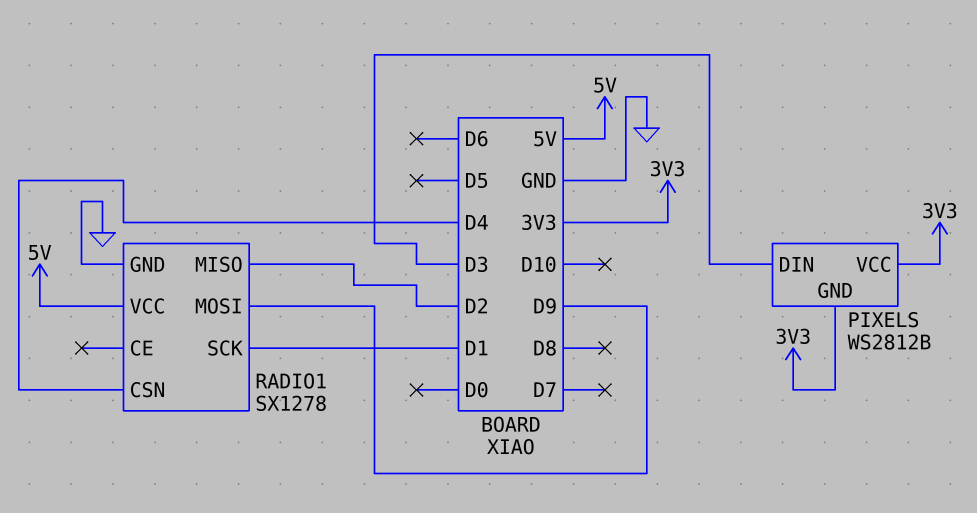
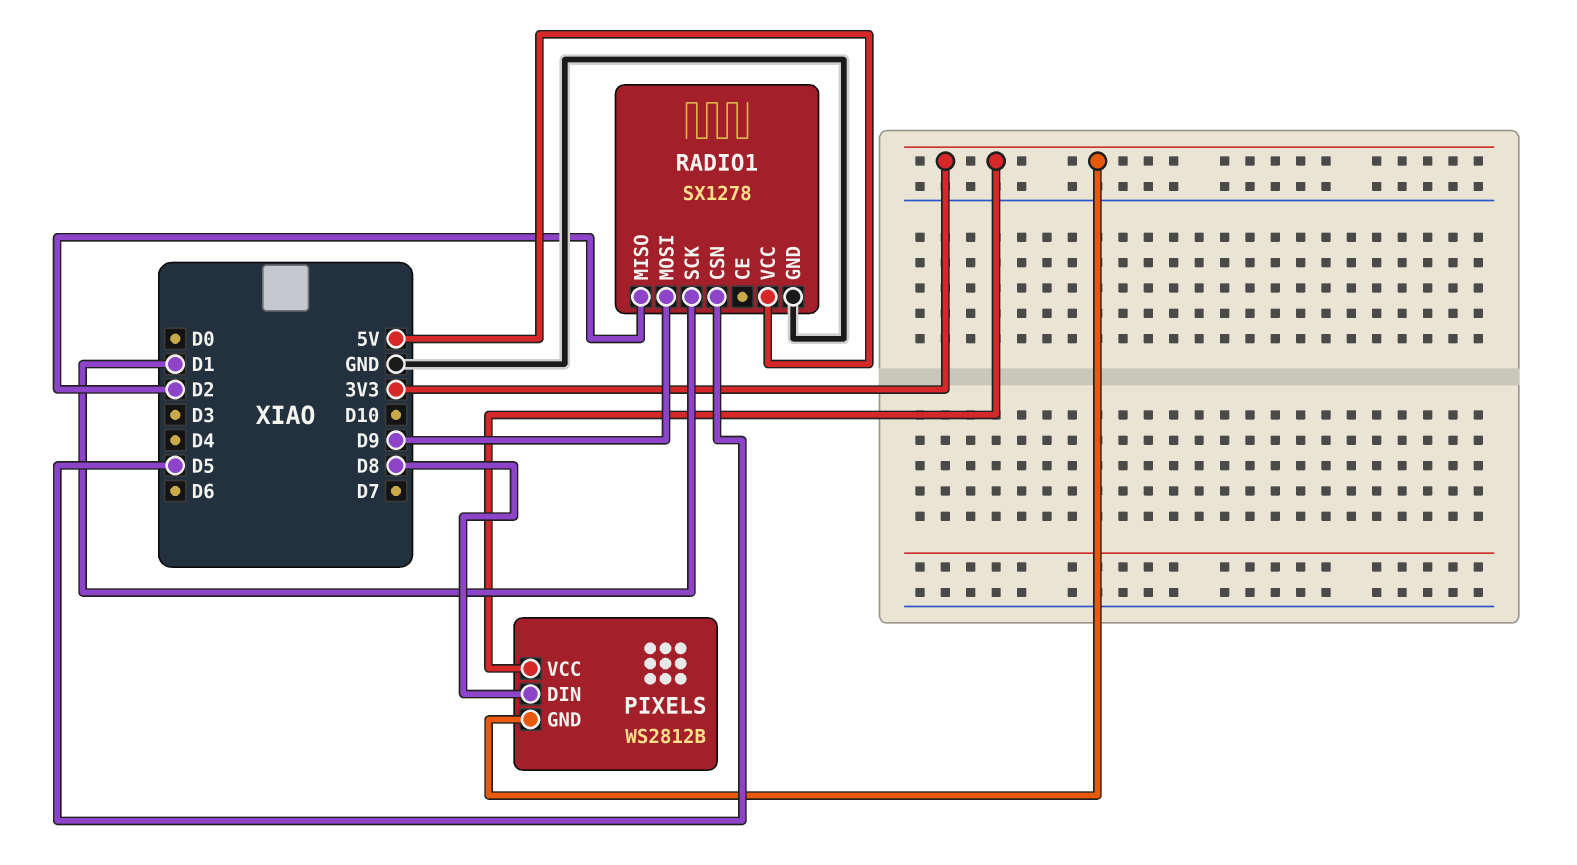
PIXELS pin DIN: D3 -> D8
RADIO1 pin CSN: D4 -> D5

